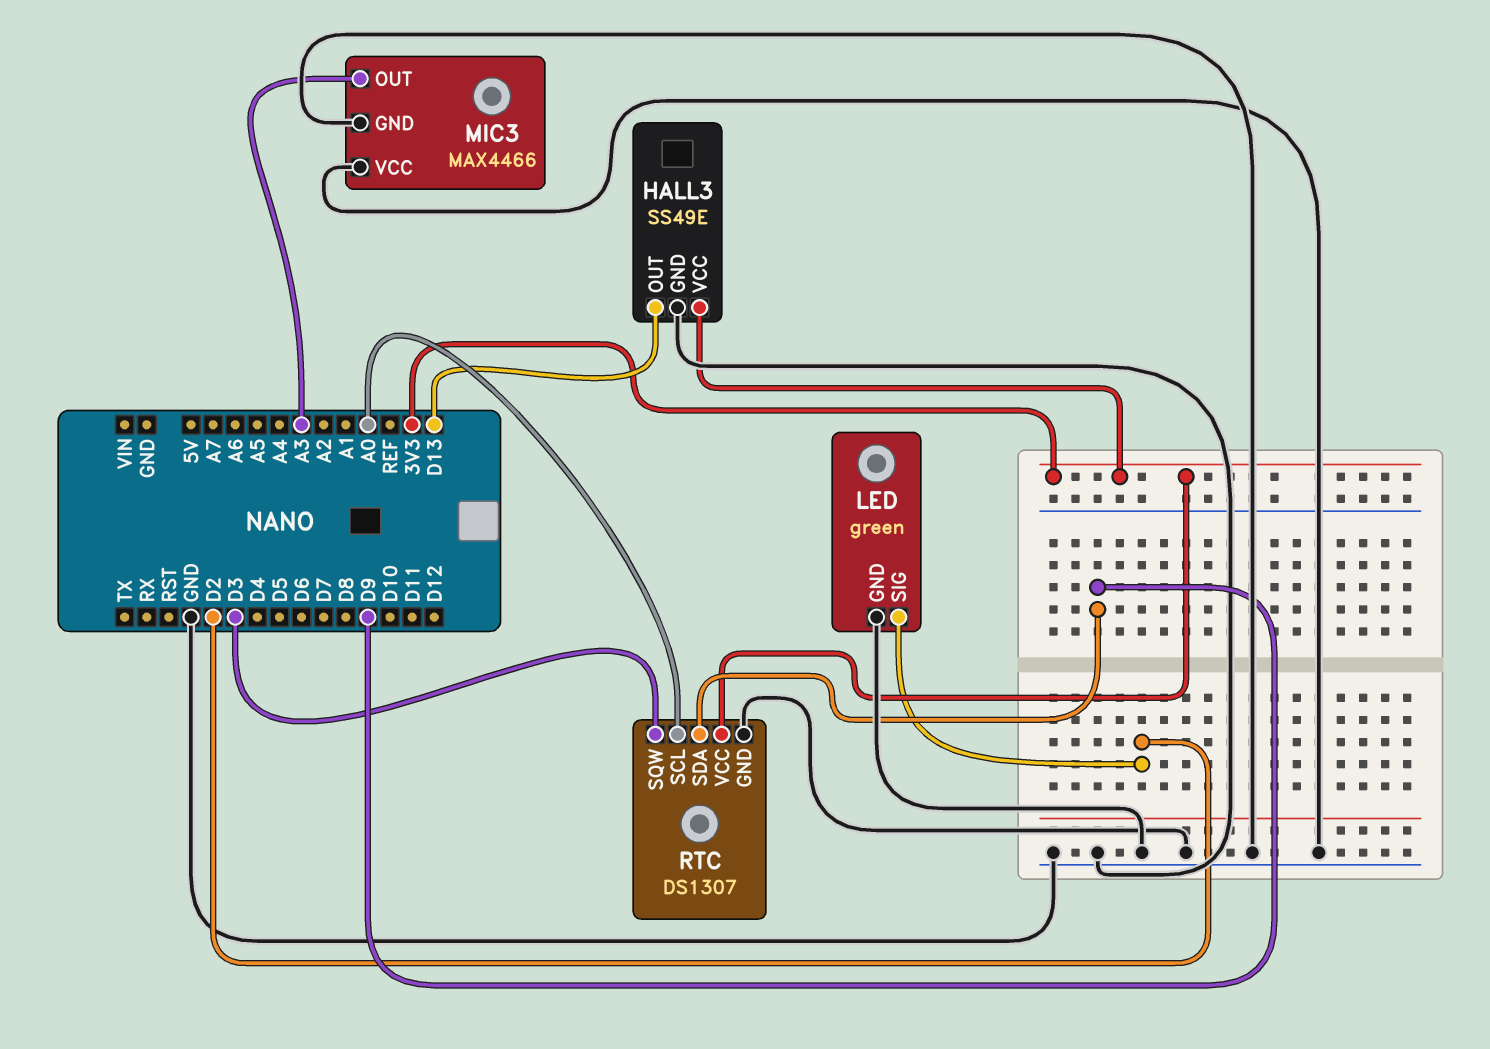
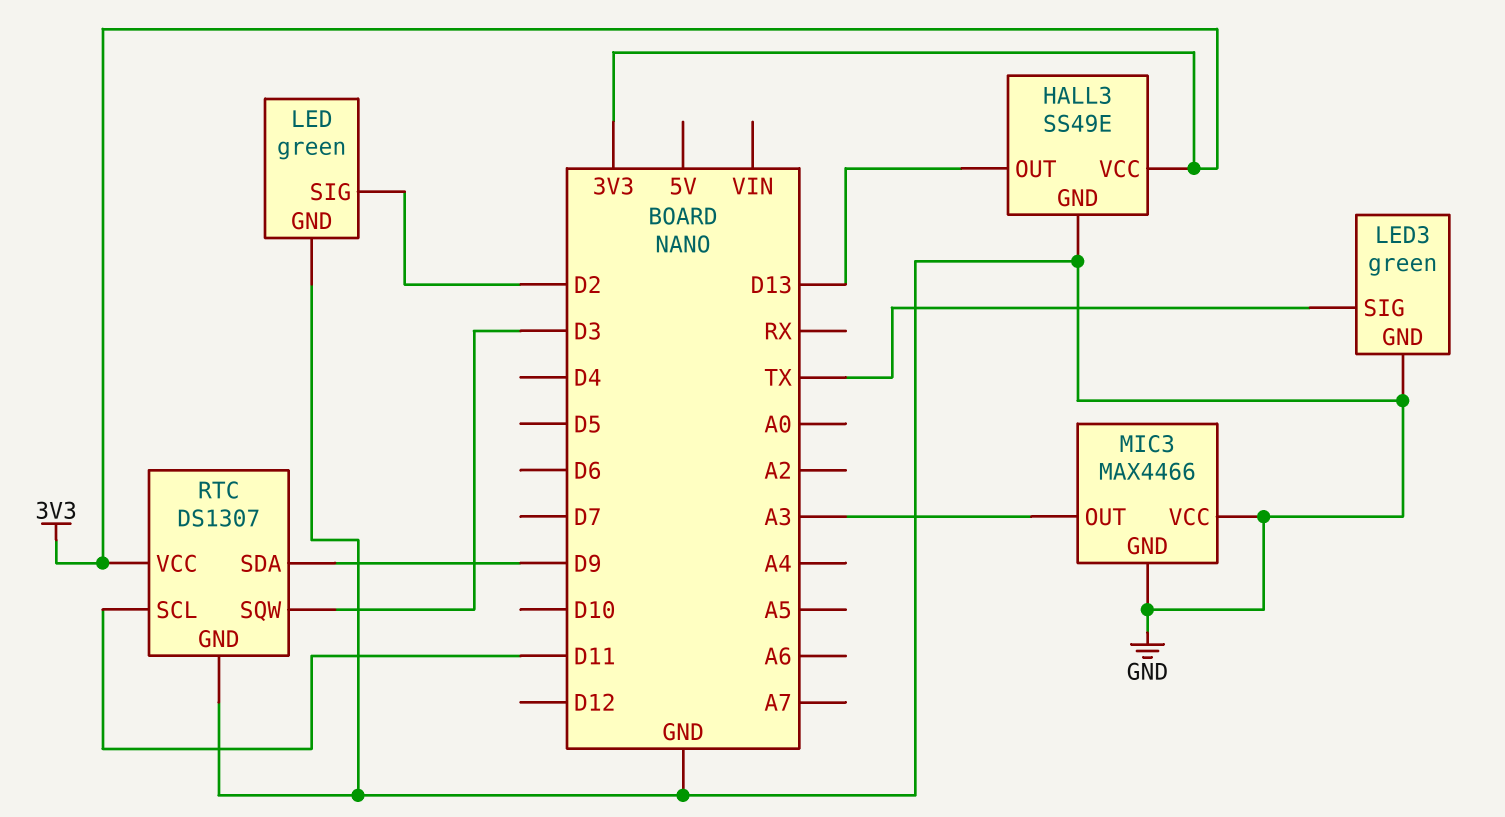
LED3: none -> green
LED3 pin GND: none -> GND
LED3 pin SIG: none -> TX
RTC pin SCL: A0 -> D11

